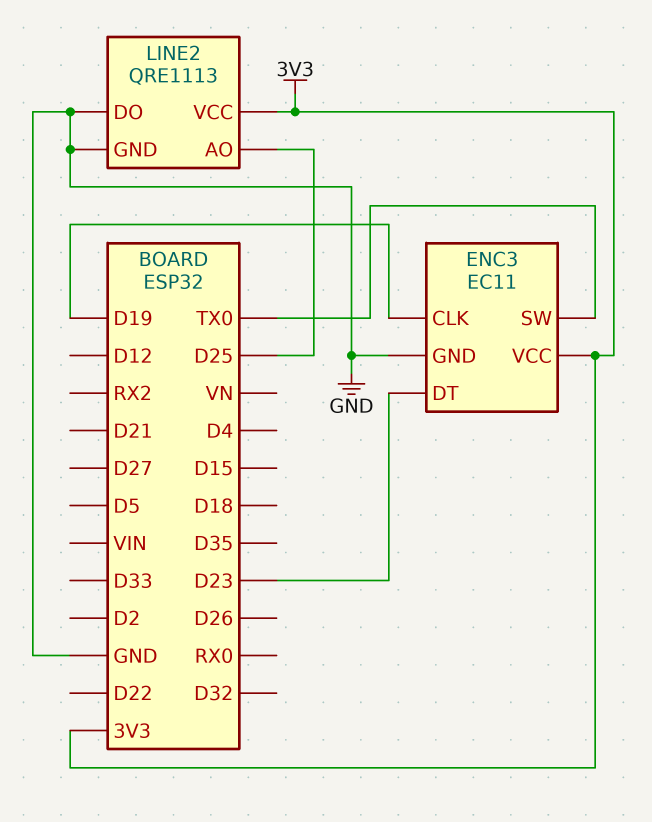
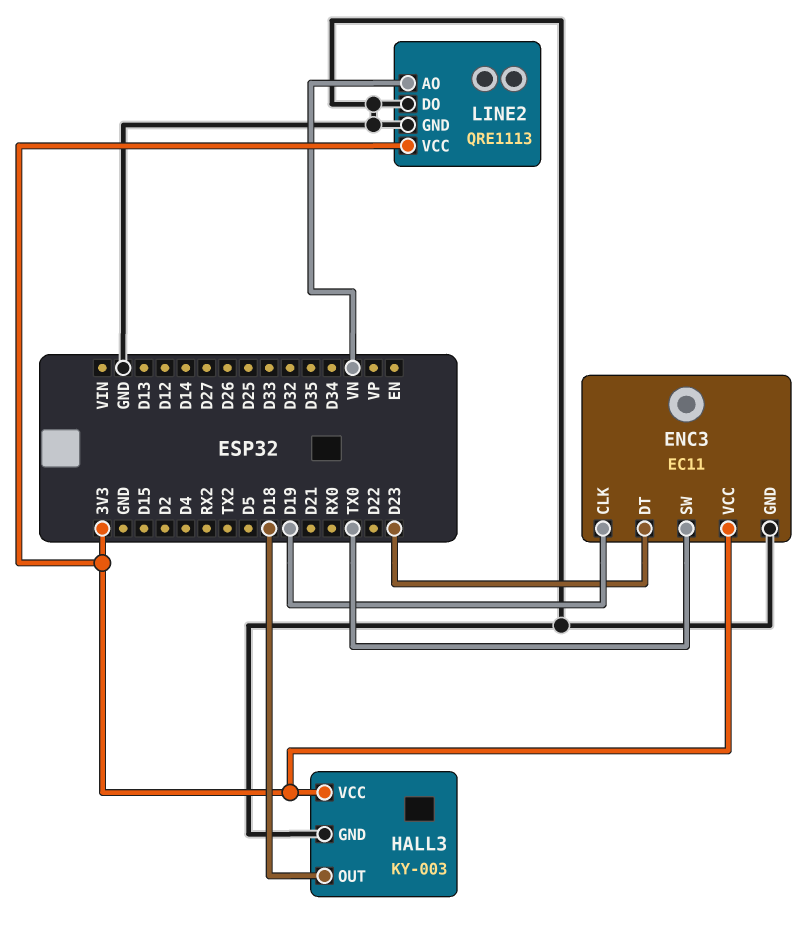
HALL3: none -> KY-003
HALL3 pin GND: none -> GND
HALL3 pin OUT: none -> D18
HALL3 pin VCC: none -> 3V3
LINE2 pin AO: D25 -> VN

